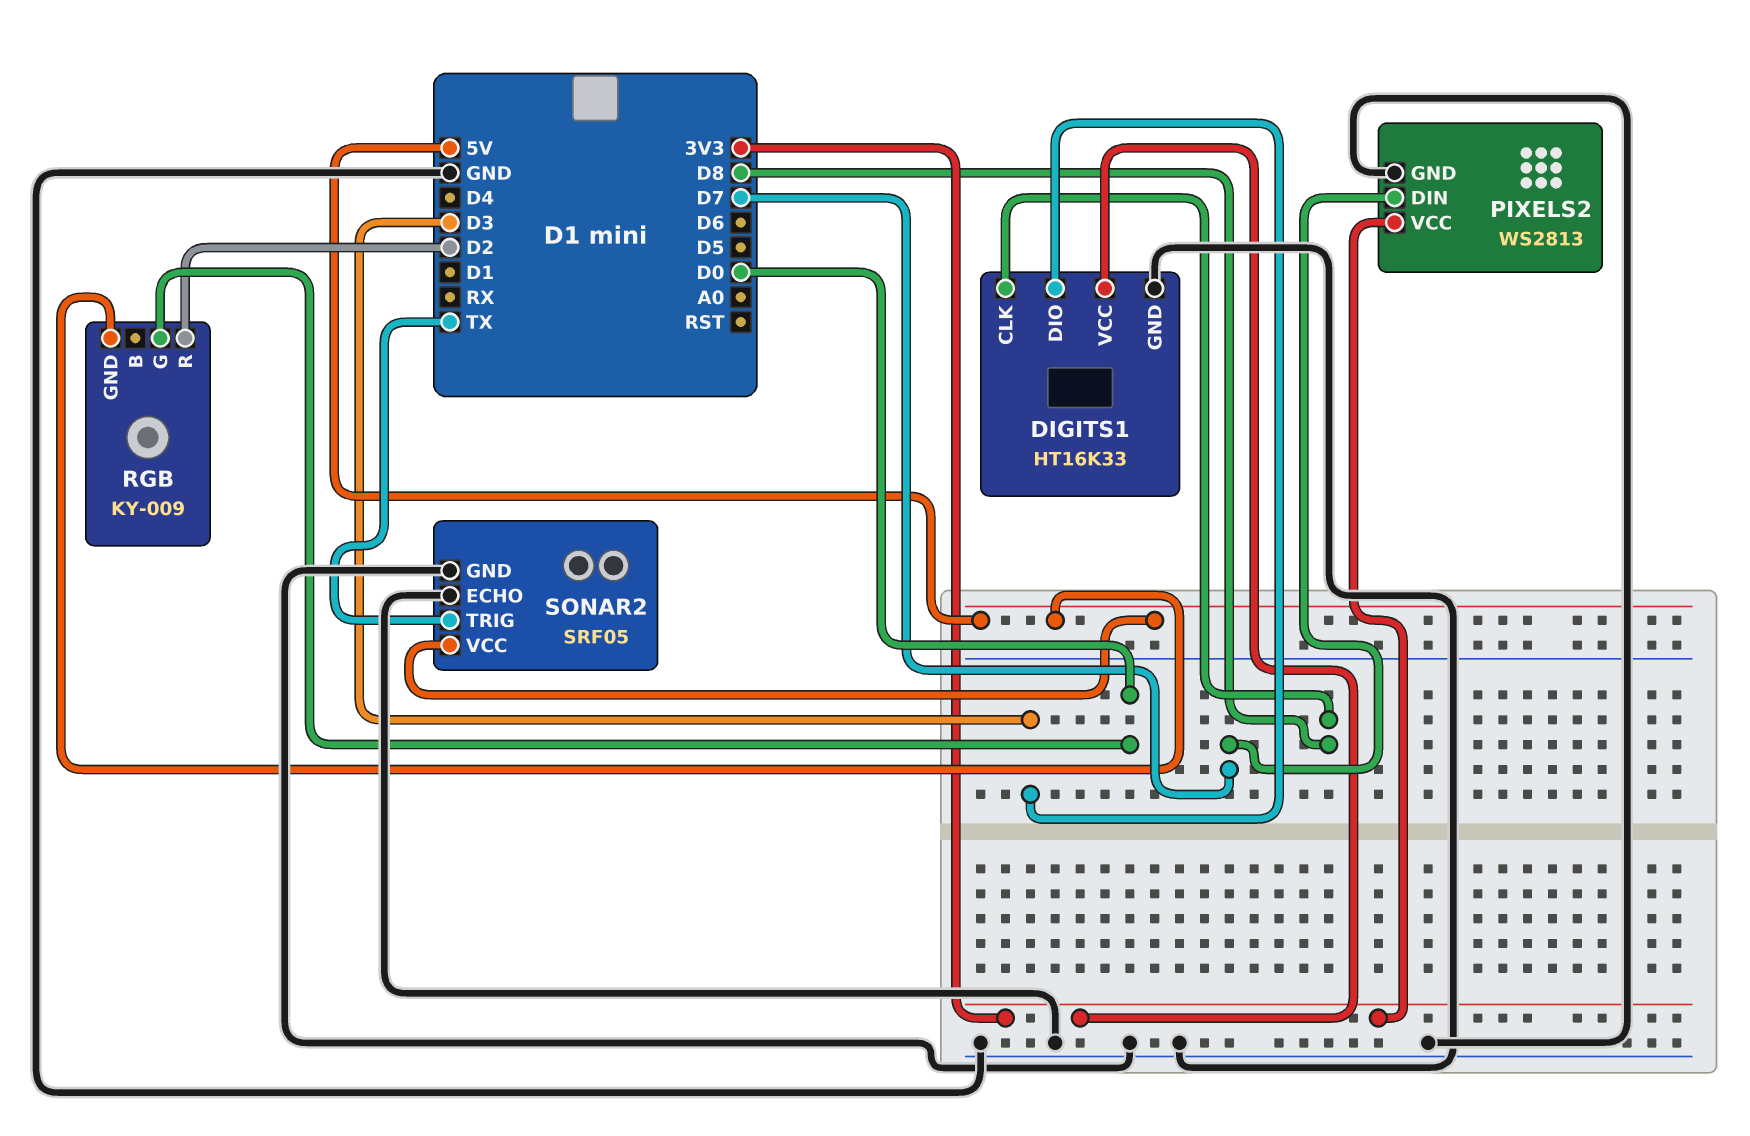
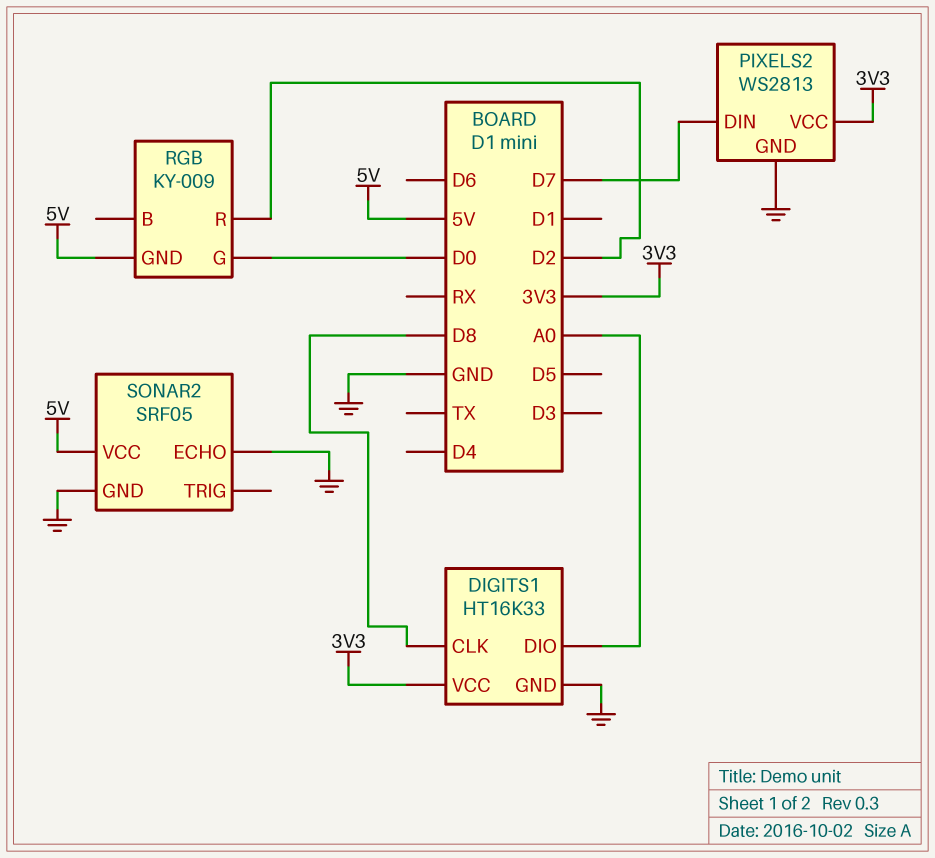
DIGITS1 pin DIO: D3 -> A0
SONAR2 pin TRIG: TX -> none

